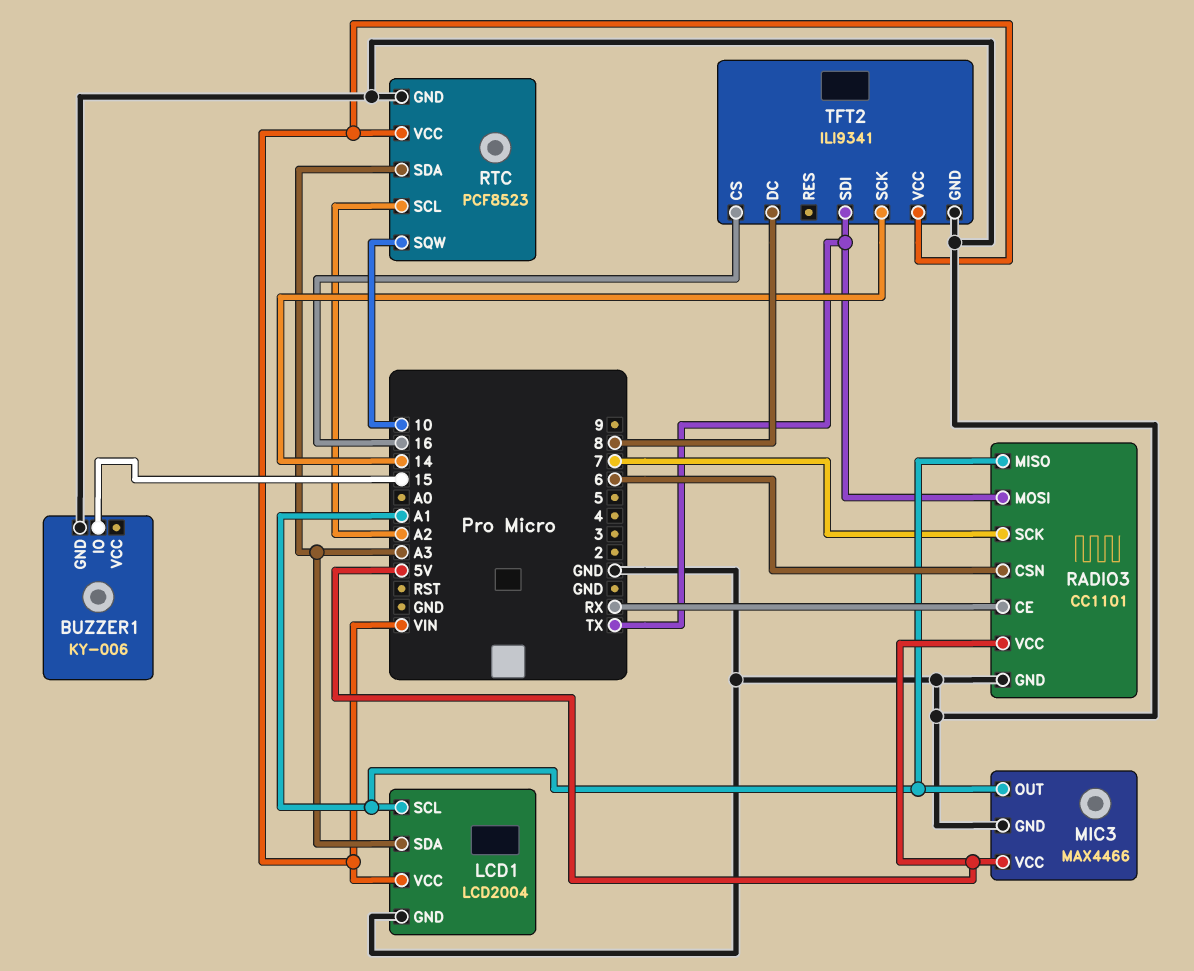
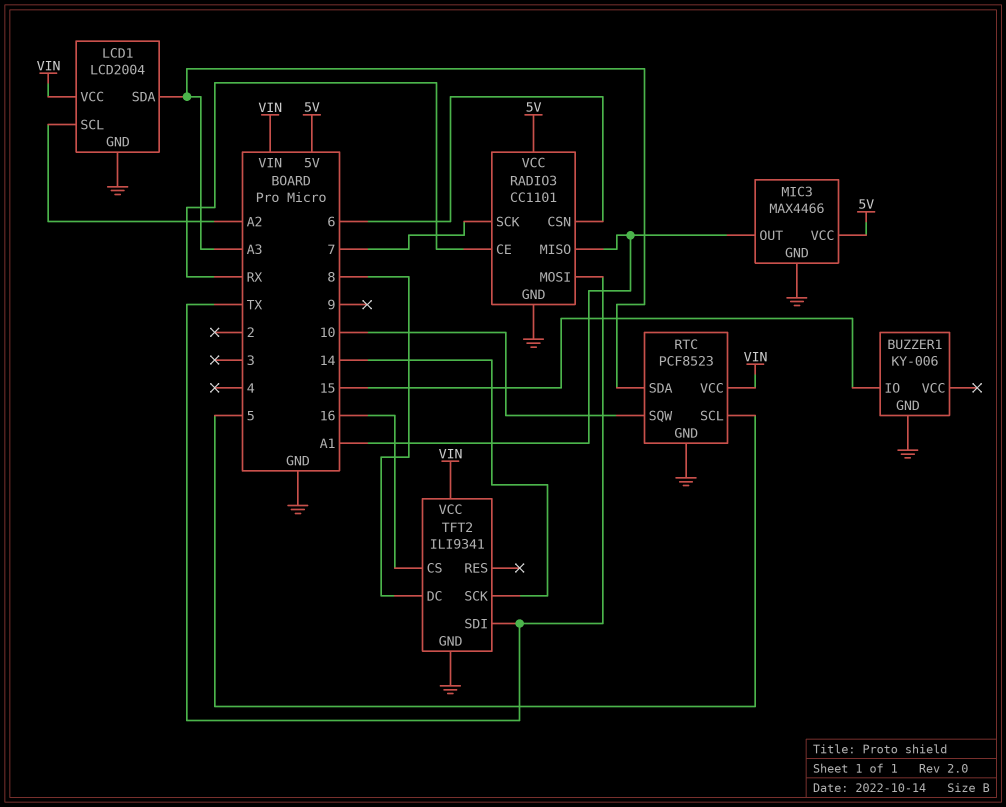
LCD1 pin SCL: A1 -> A2
RTC pin SCL: A2 -> 5

